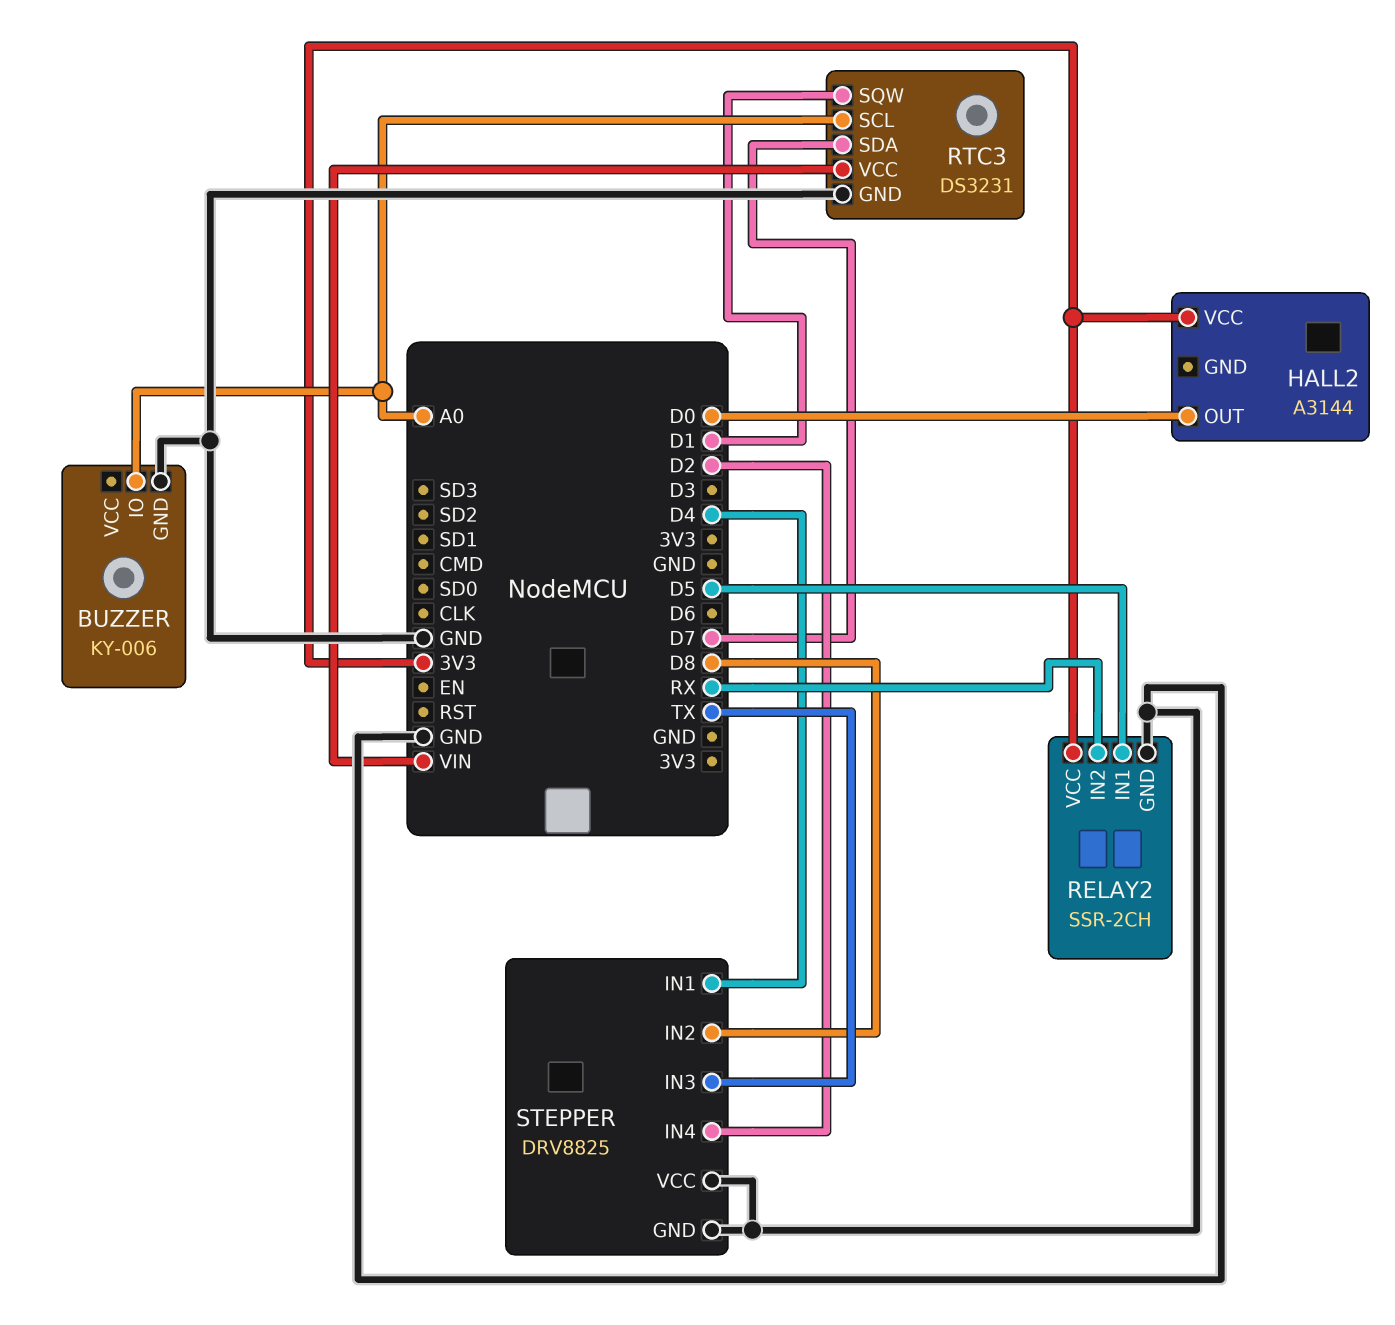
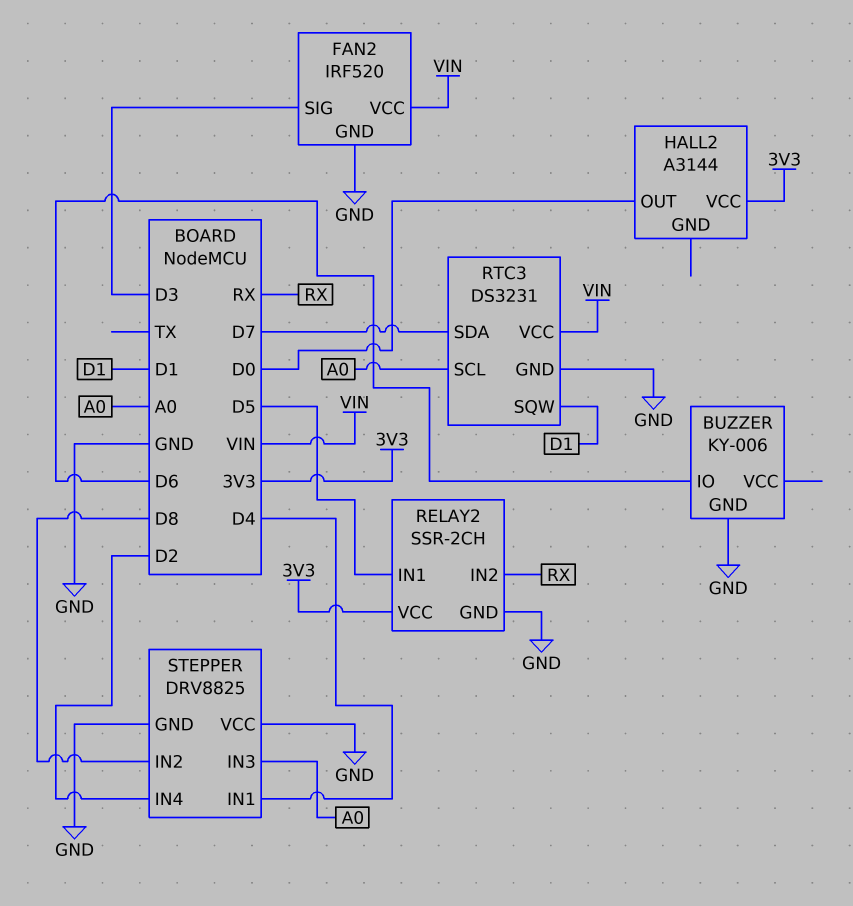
BUZZER pin IO: A0 -> D6
FAN2: none -> IRF520
FAN2 pin GND: none -> GND
FAN2 pin SIG: none -> D3
FAN2 pin VCC: none -> VIN
STEPPER pin IN3: TX -> A0

